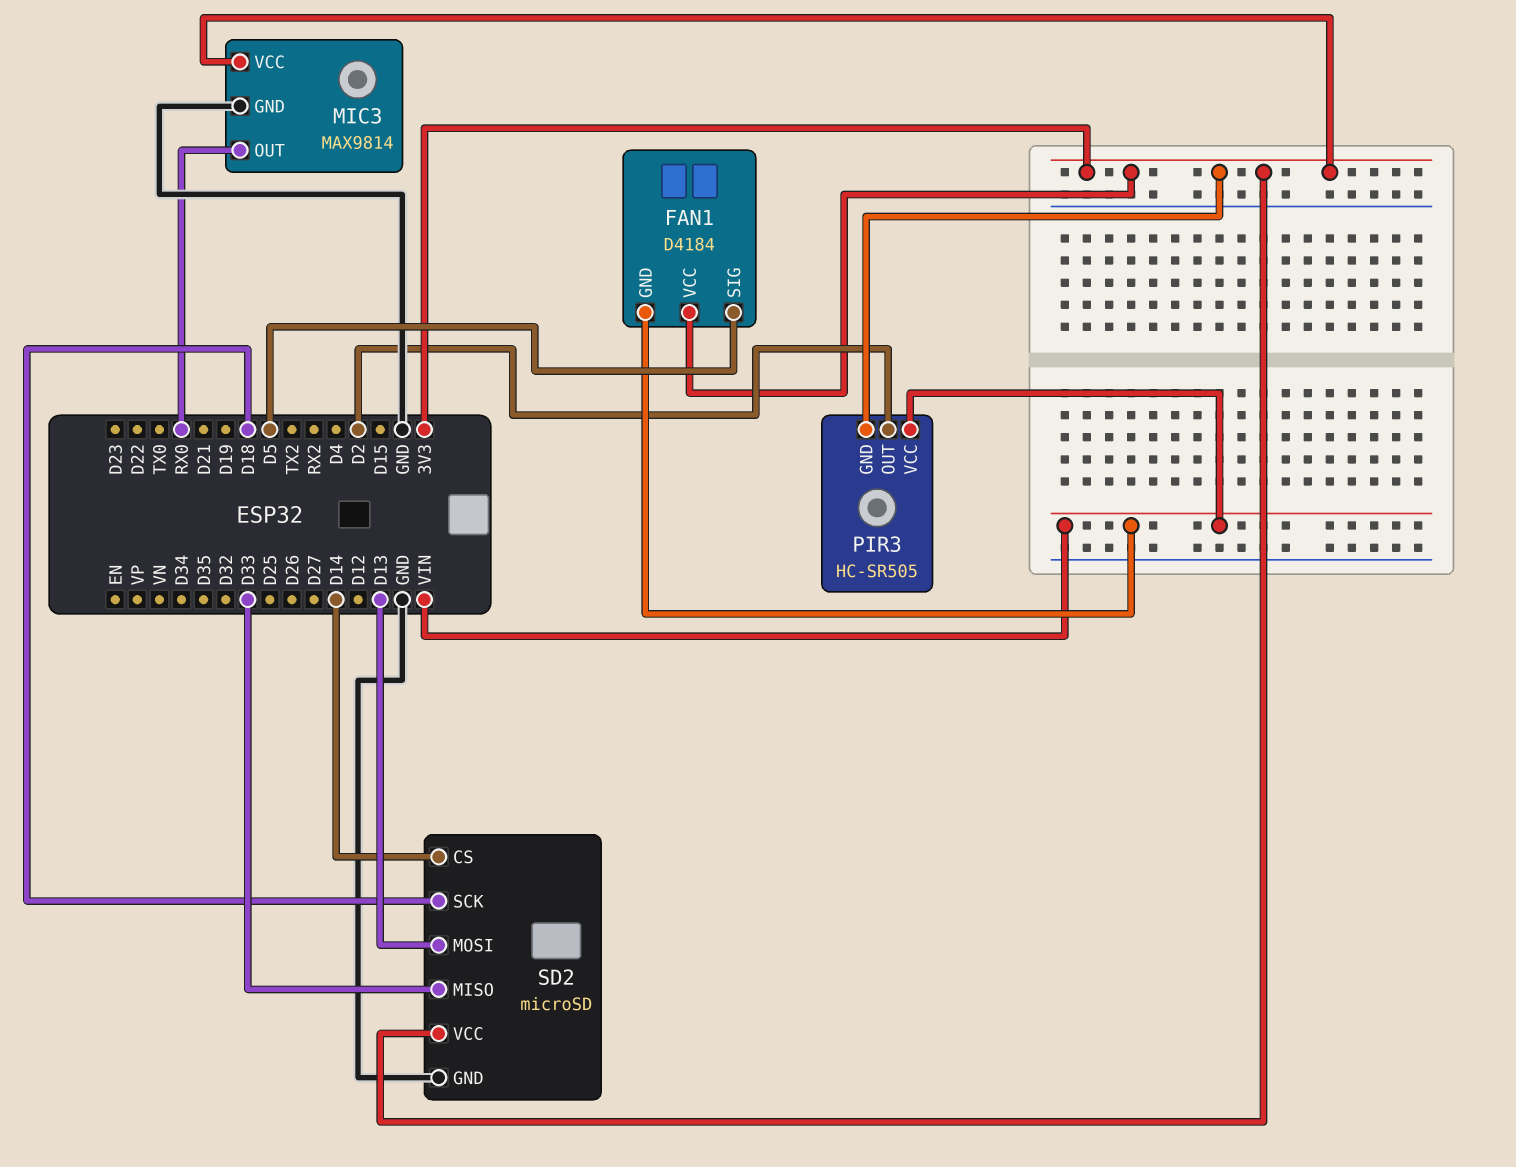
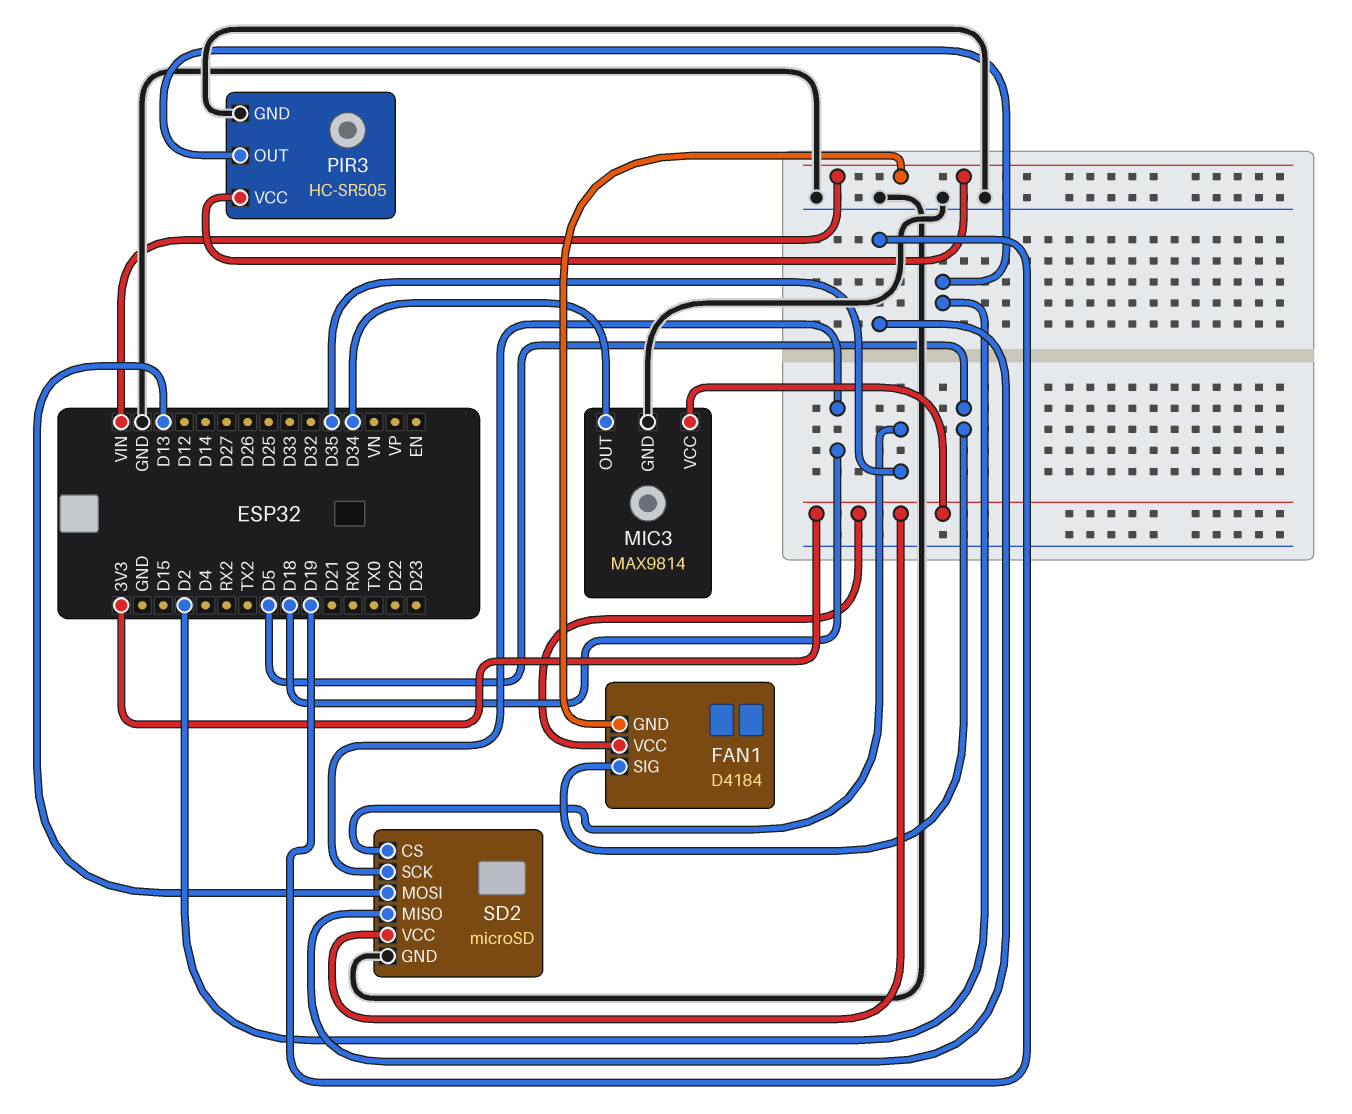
MIC3 pin OUT: RX0 -> D34
PIR3 pin GND: 3V3 -> GND
SD2 pin CS: D14 -> D35
SD2 pin MISO: D33 -> D19

